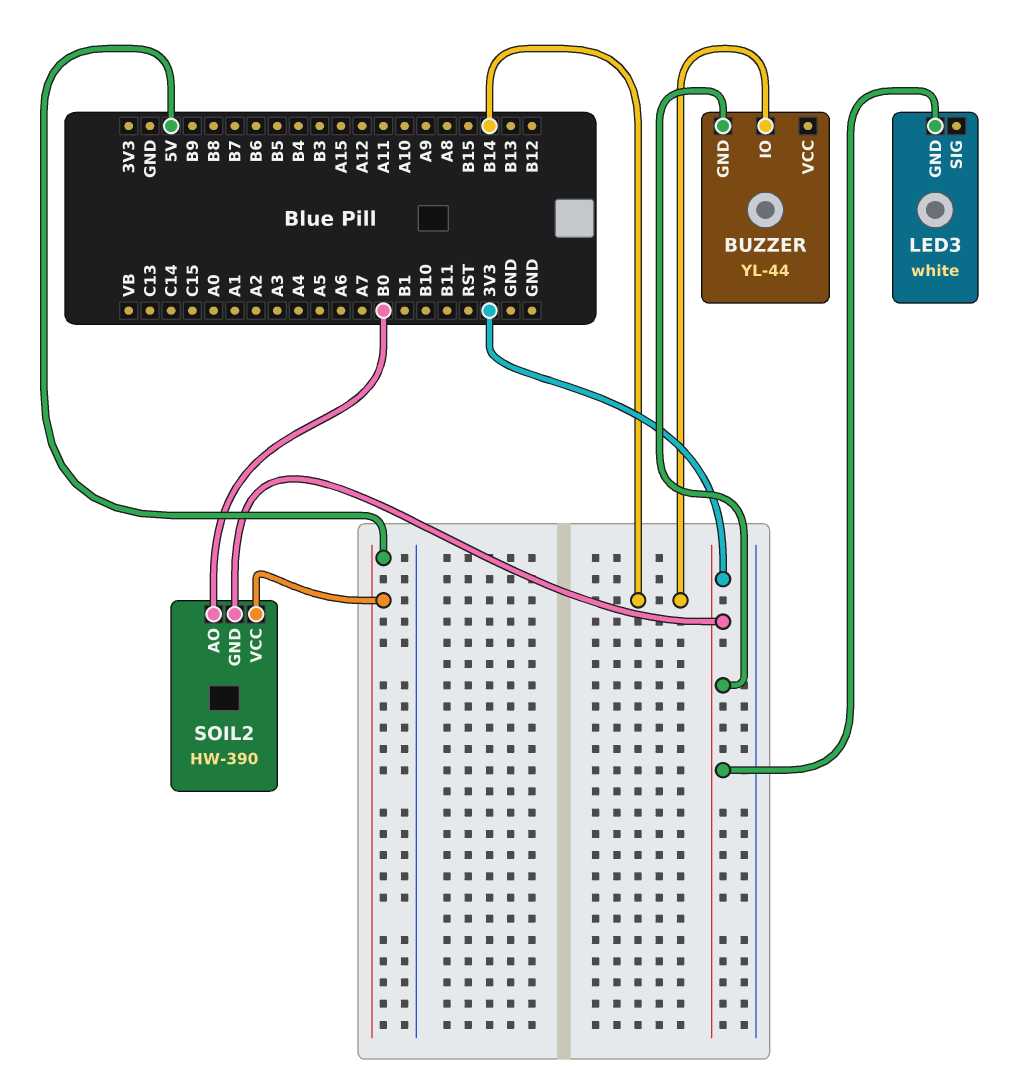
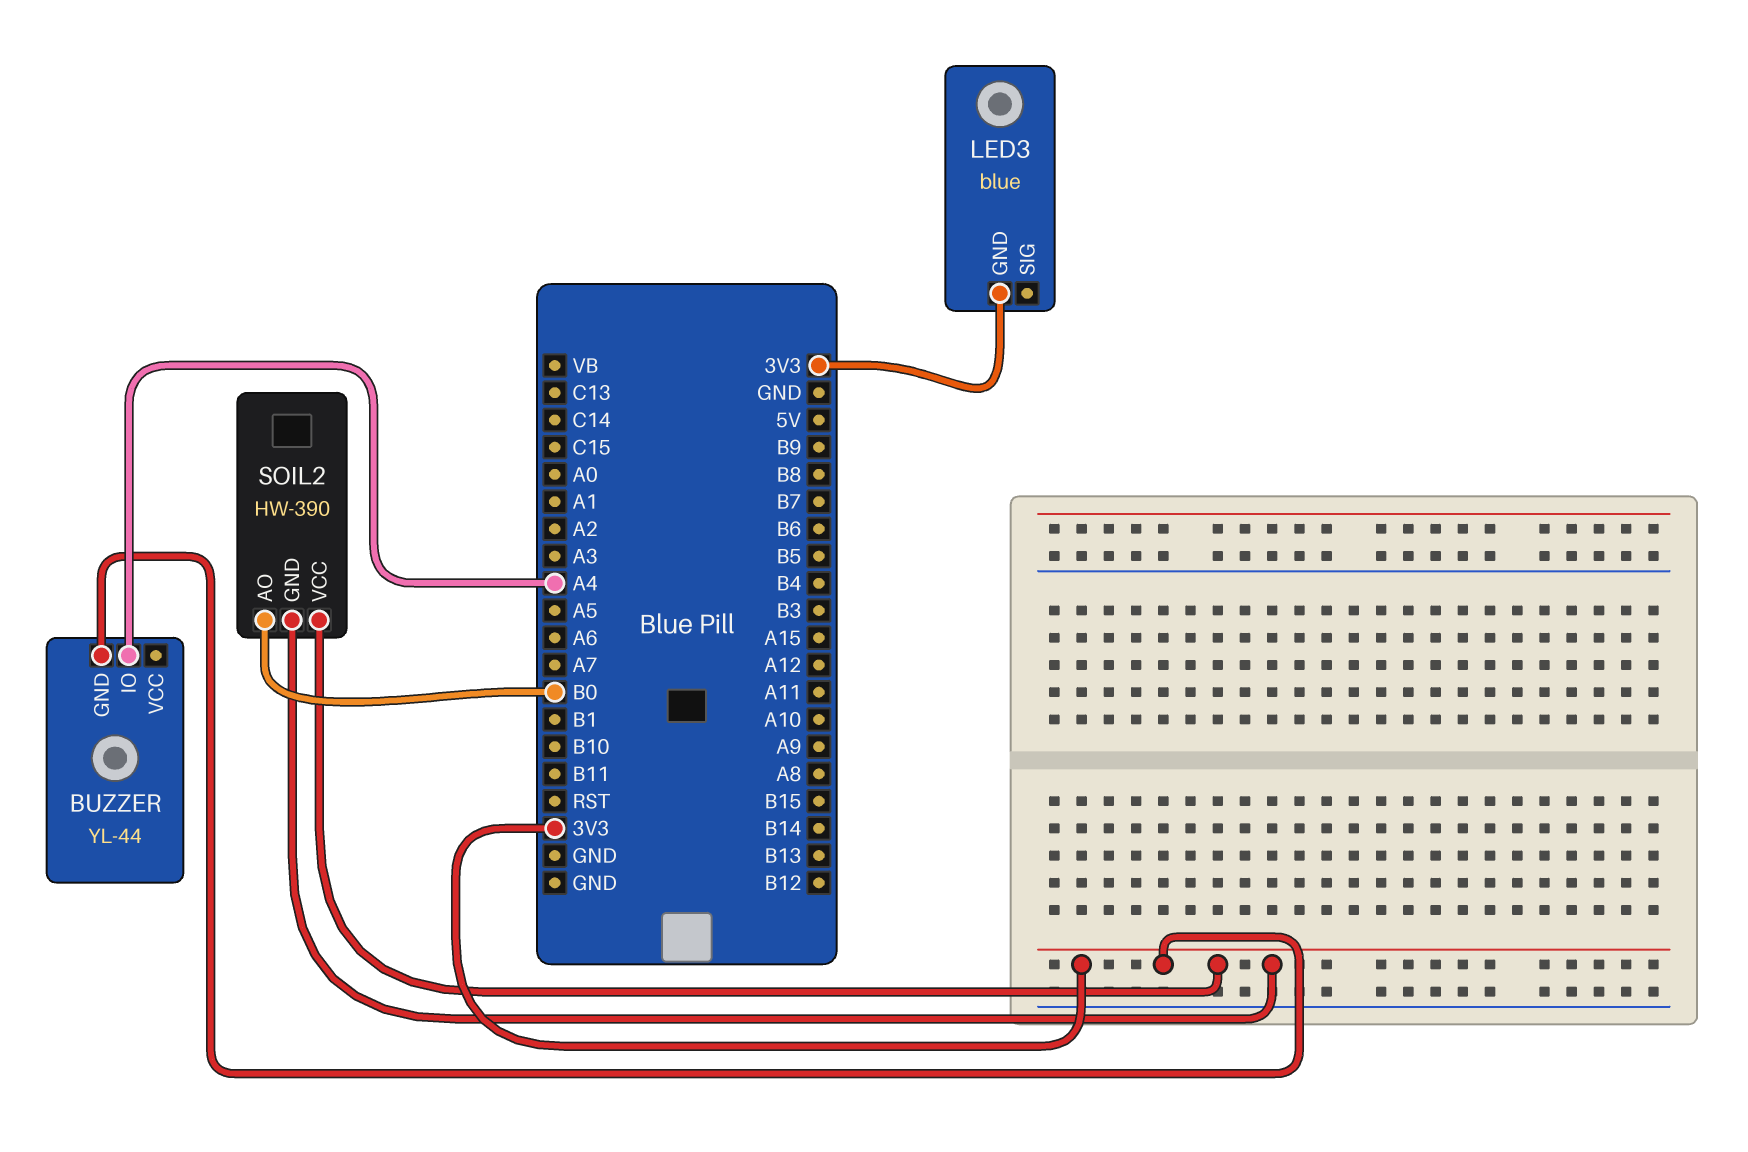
BUZZER pin IO: B14 -> A4
LED3: white -> blue
SOIL2 pin VCC: 5V -> 3V3

